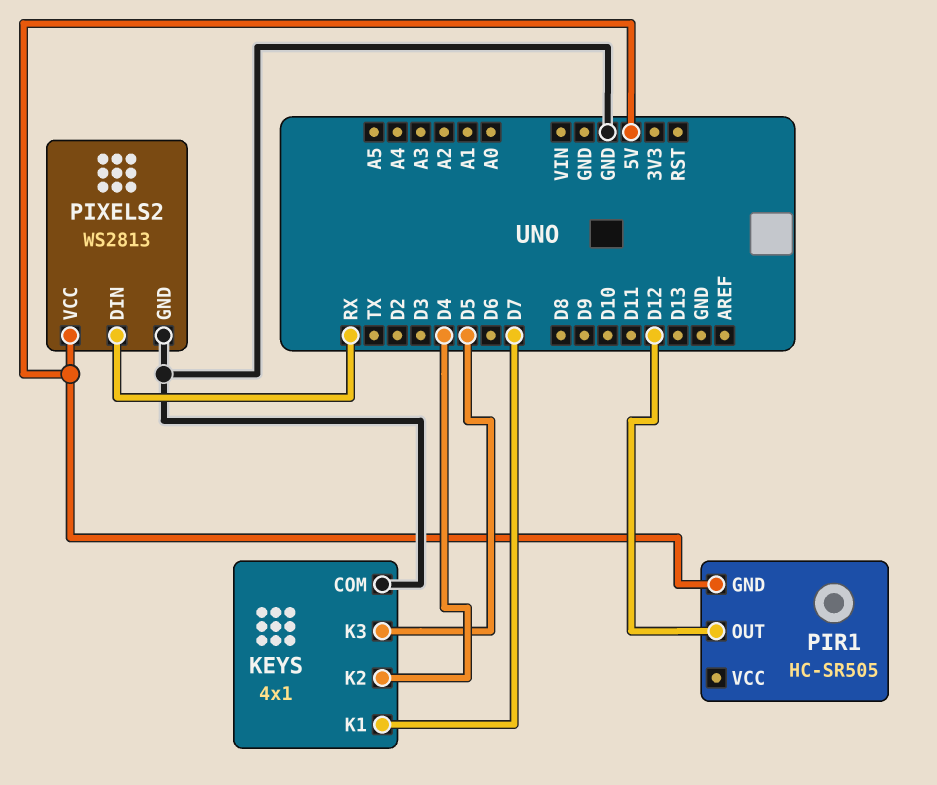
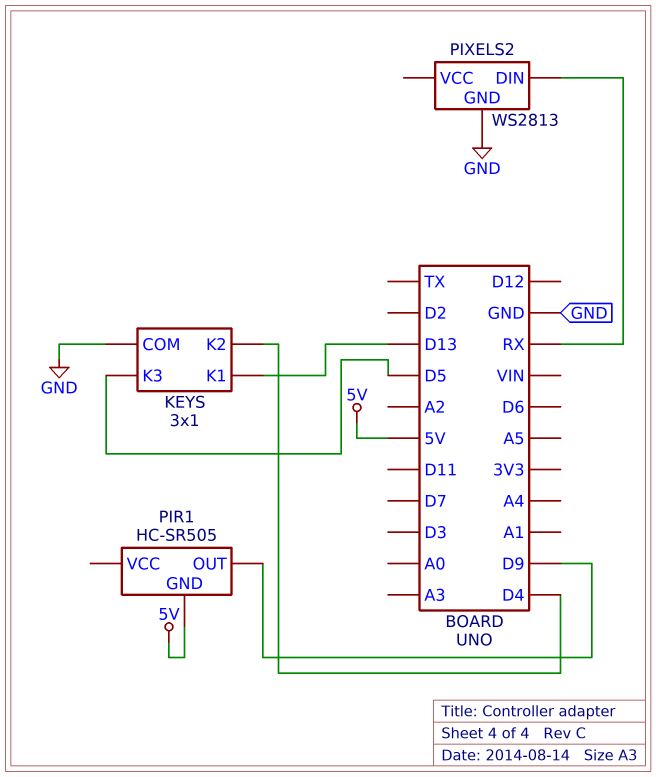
KEYS: 4x1 -> 3x1
KEYS pin K1: D7 -> D13
PIR1 pin OUT: D12 -> D9
PIXELS2 pin VCC: 5V -> none

